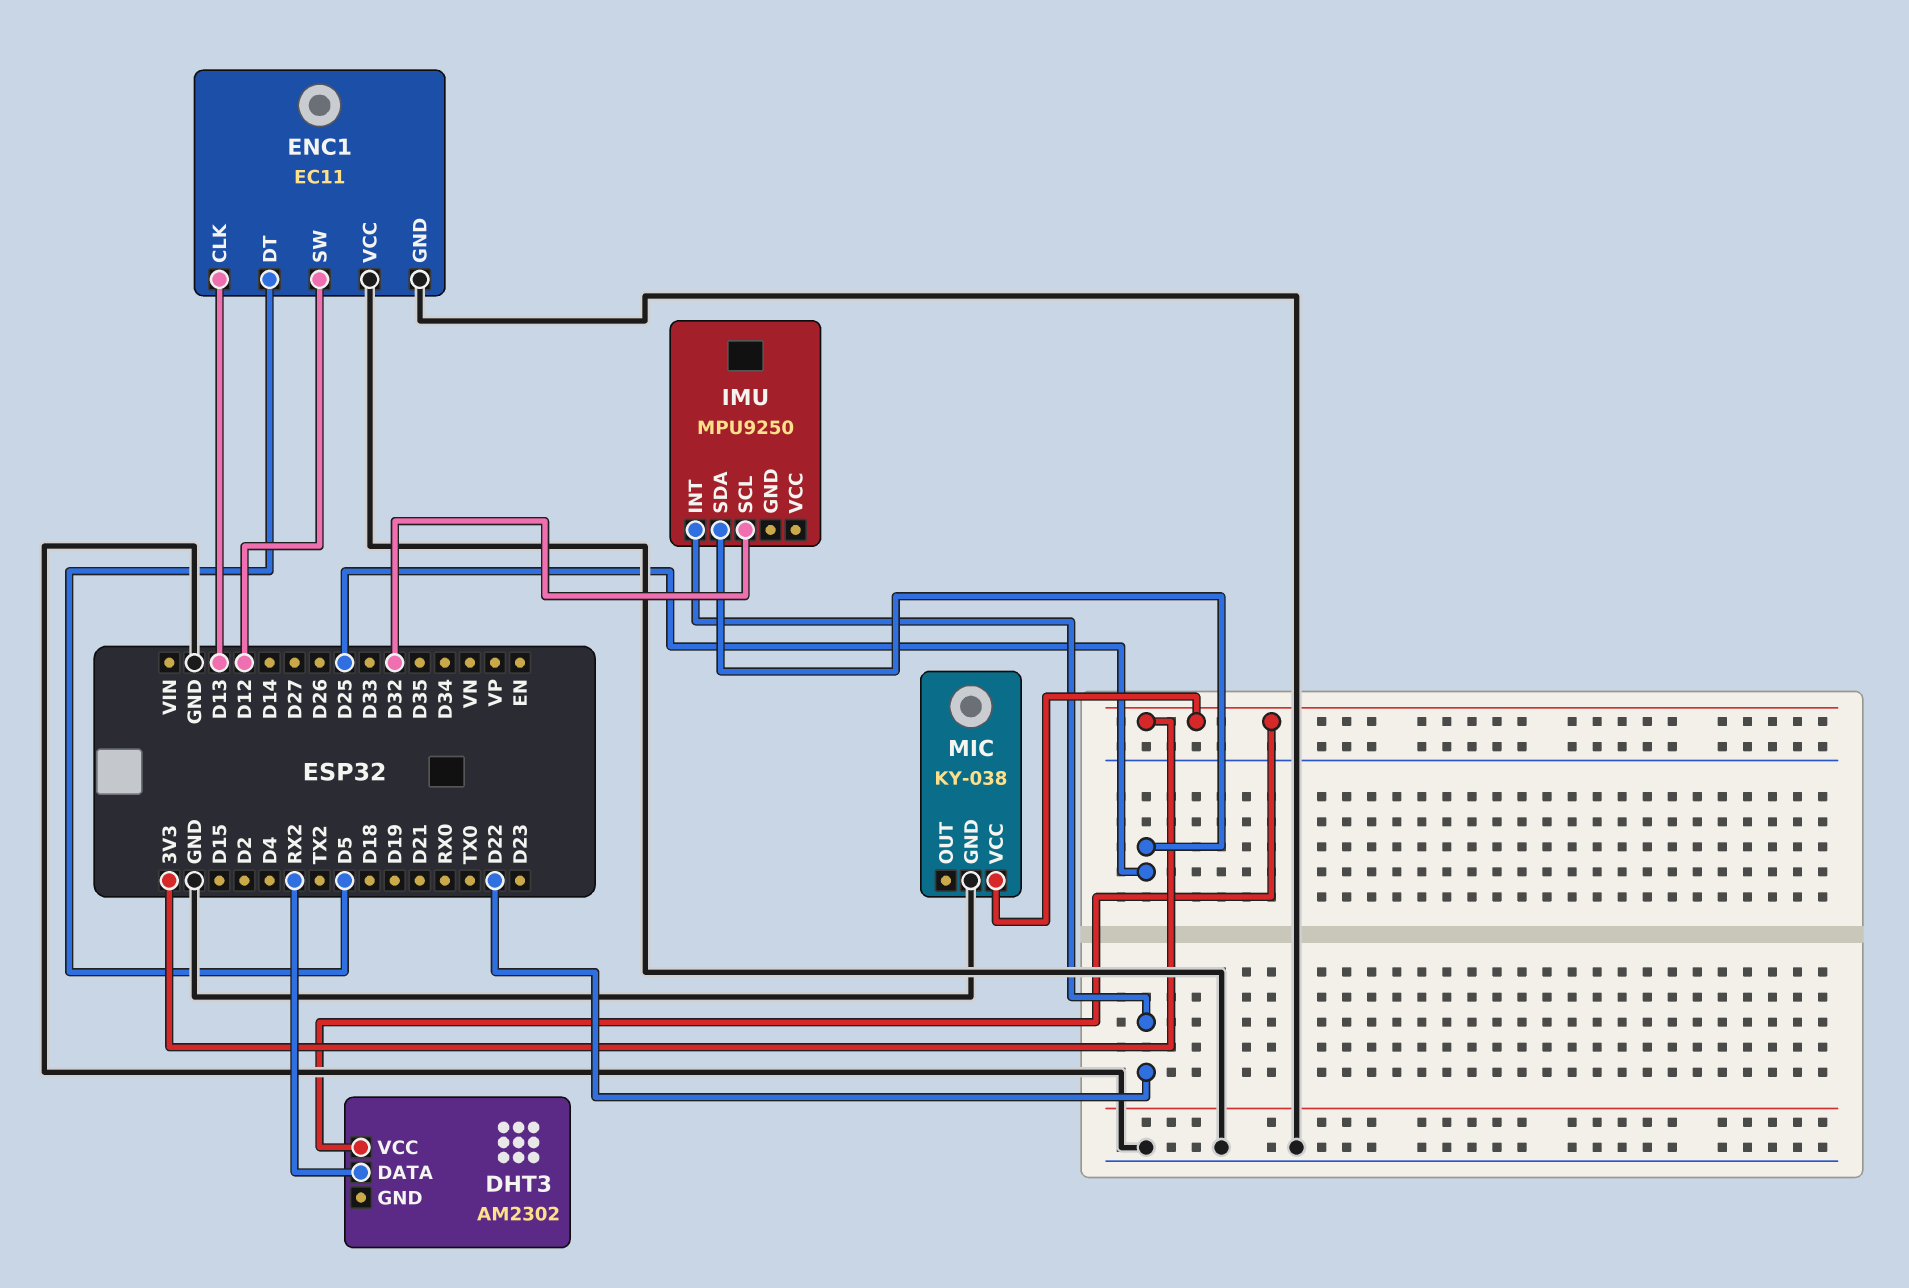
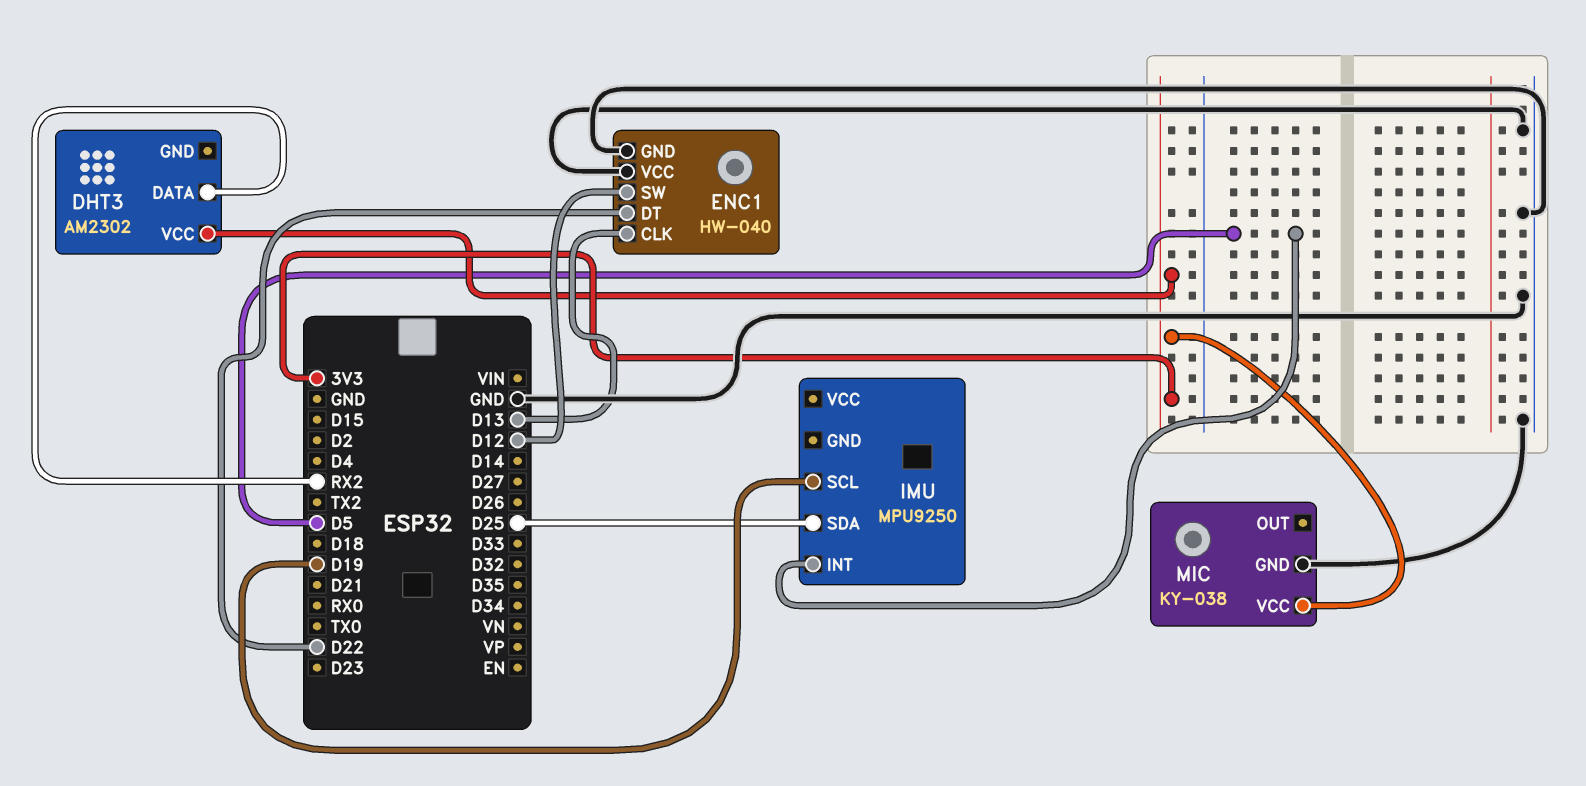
ENC1: EC11 -> HW-040
ENC1 pin DT: D5 -> D22
IMU pin INT: D22 -> D5
IMU pin SCL: D32 -> D19

